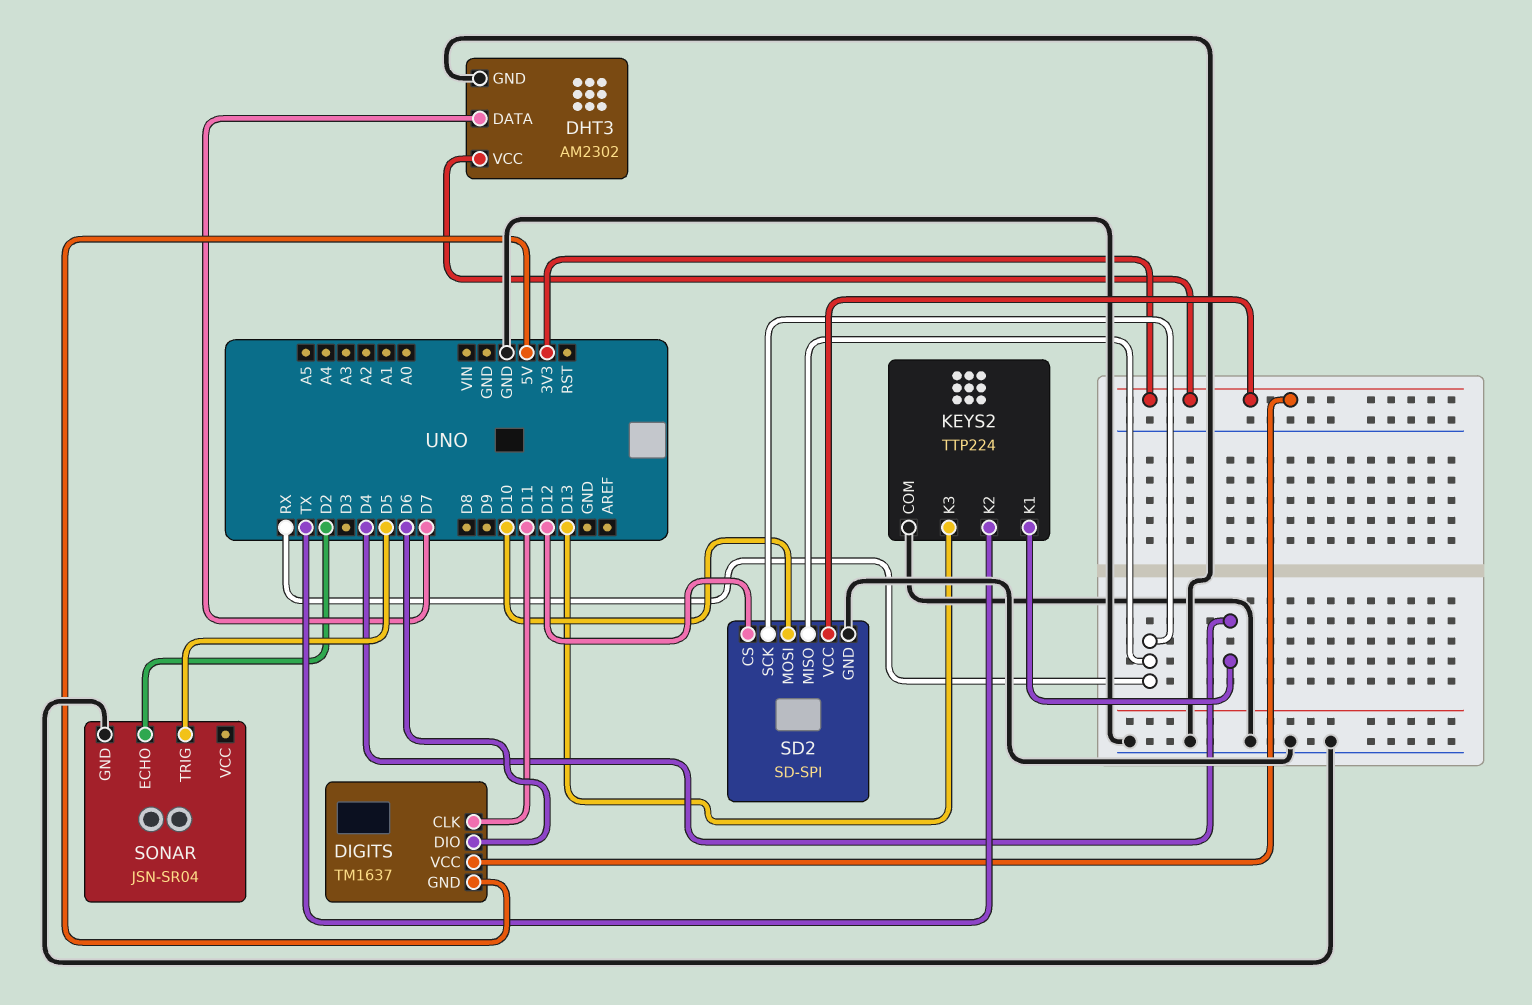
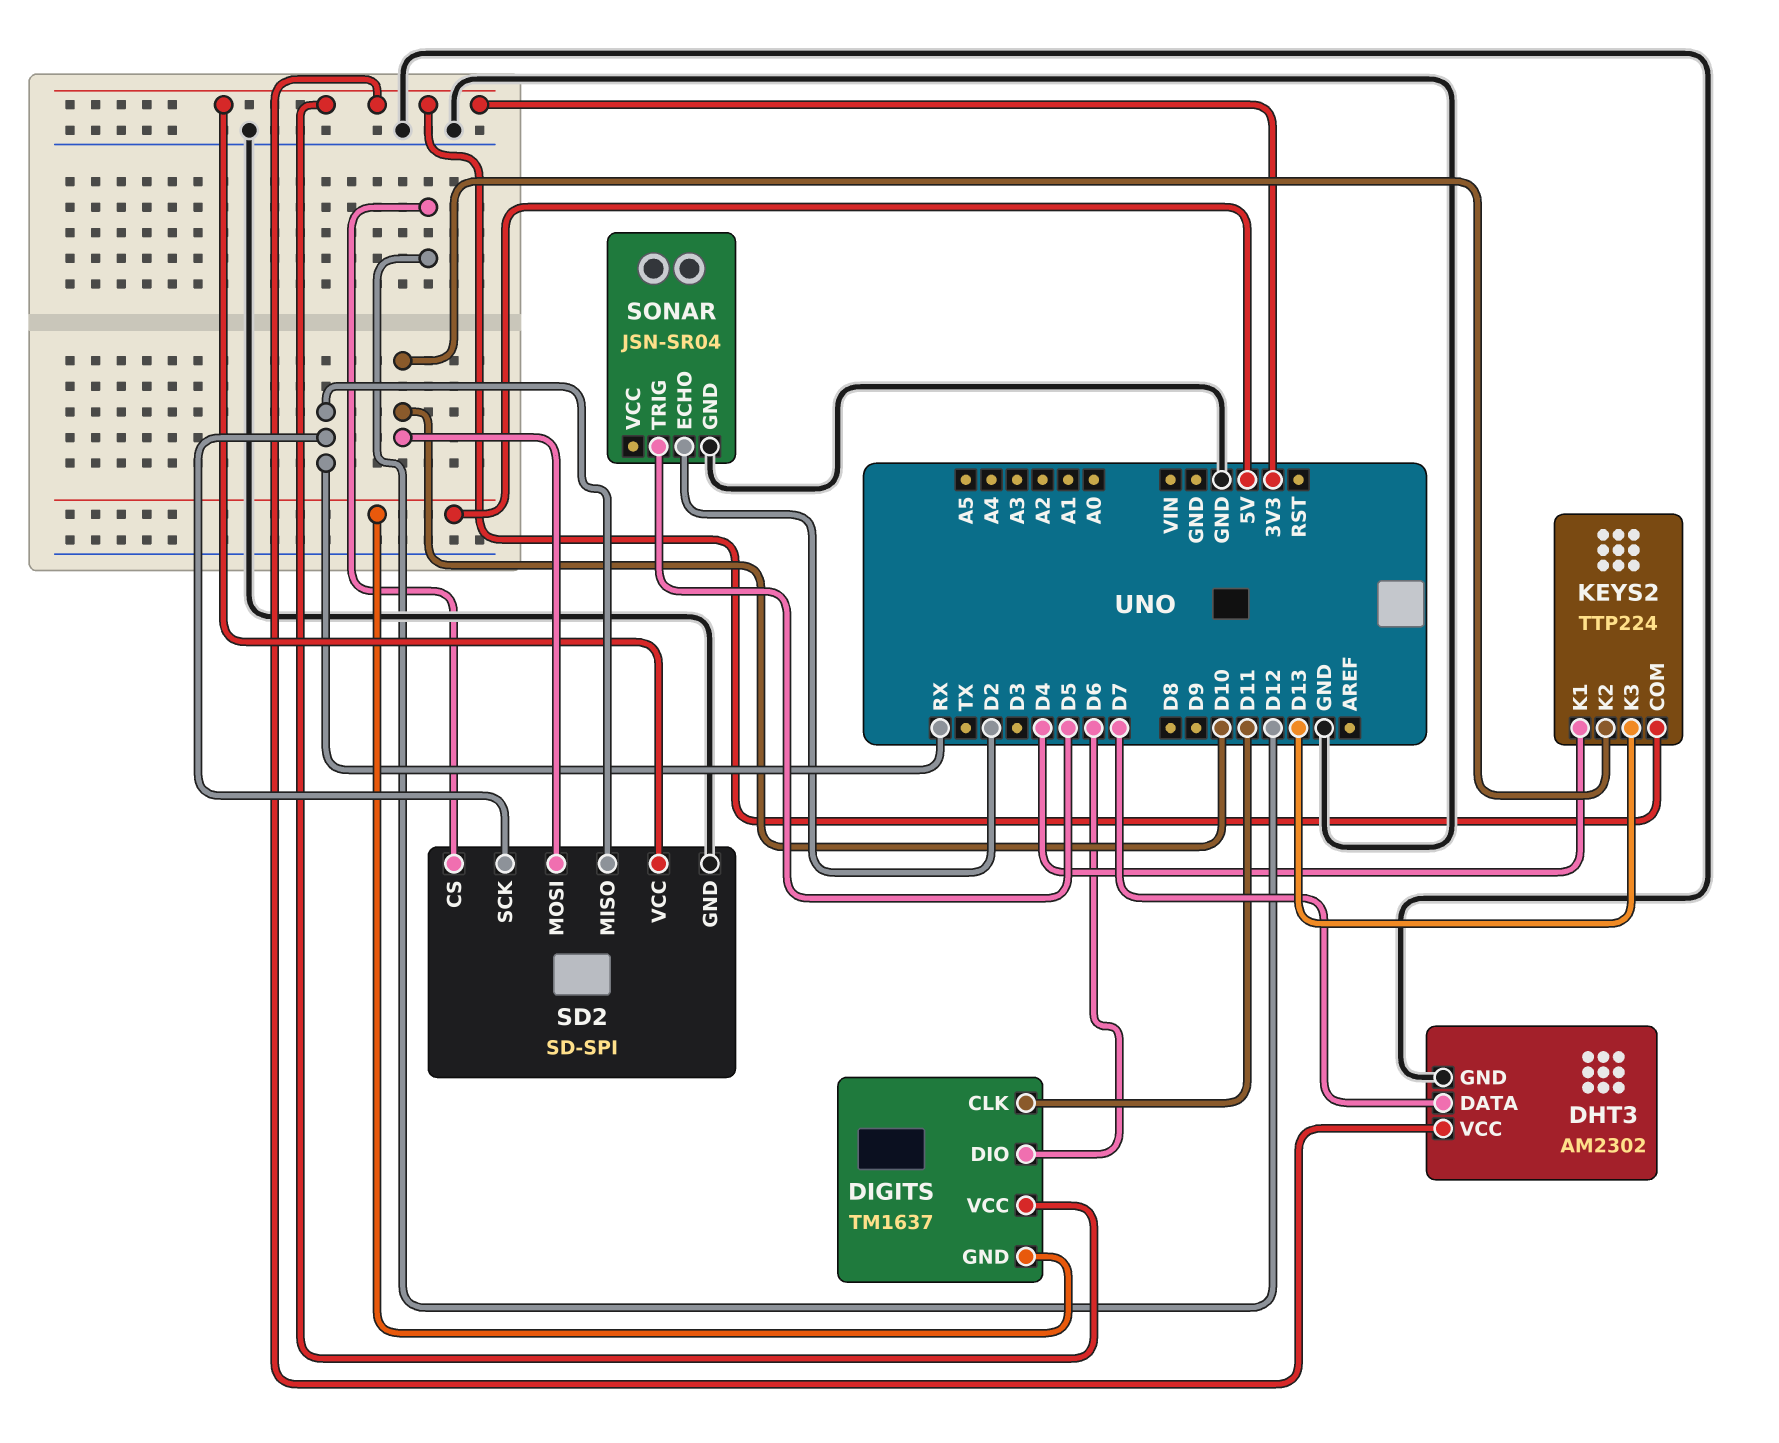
KEYS2 pin COM: GND -> 3V3
KEYS2 pin K2: TX -> D10

